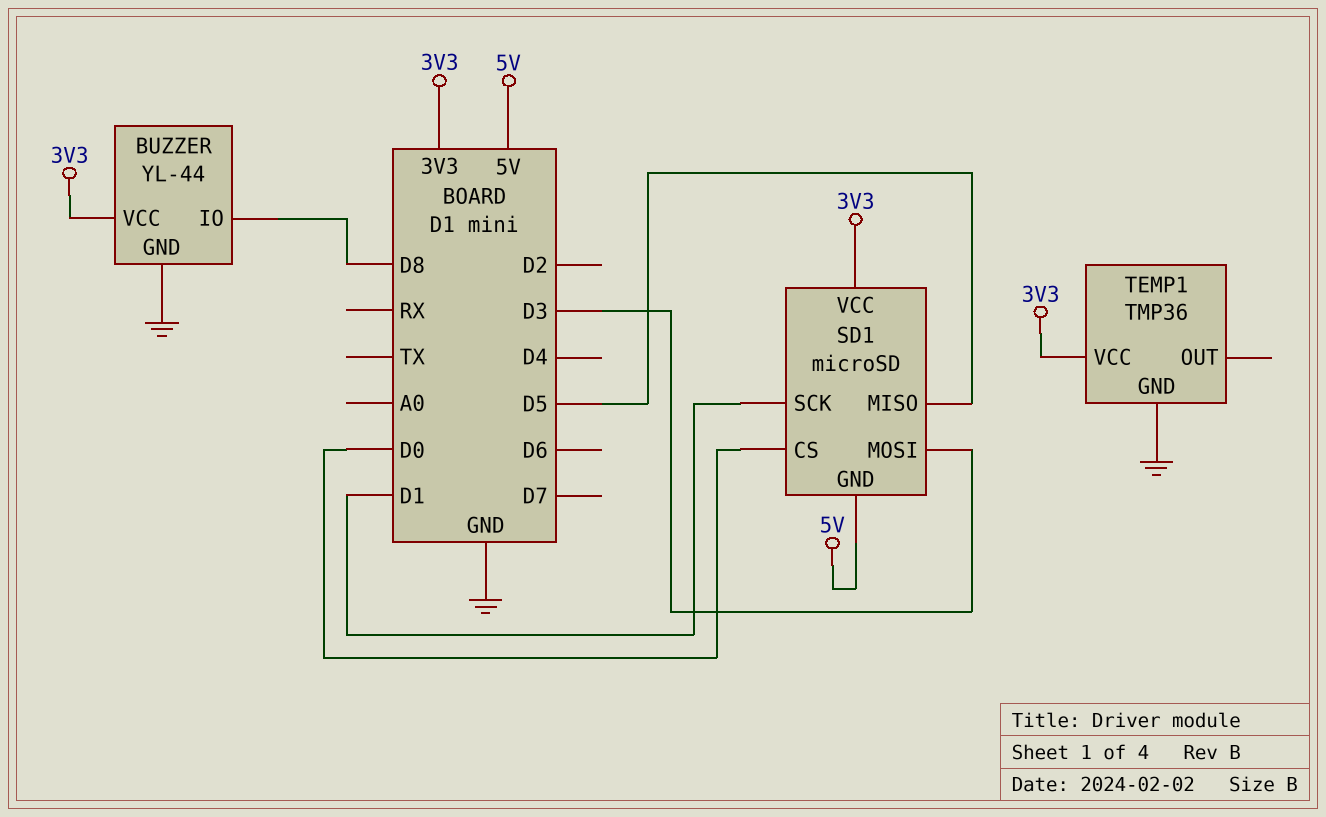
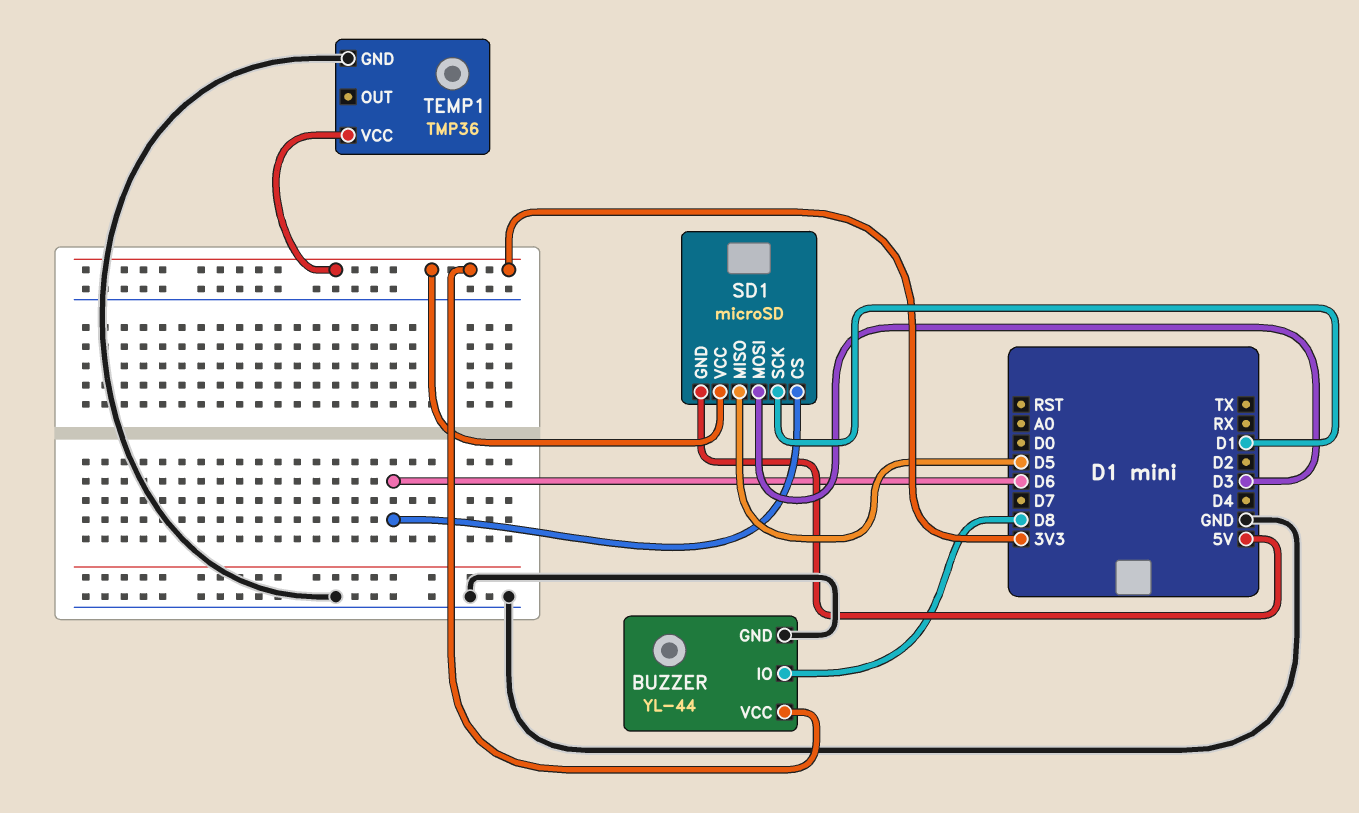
SD1 pin CS: D0 -> D6

